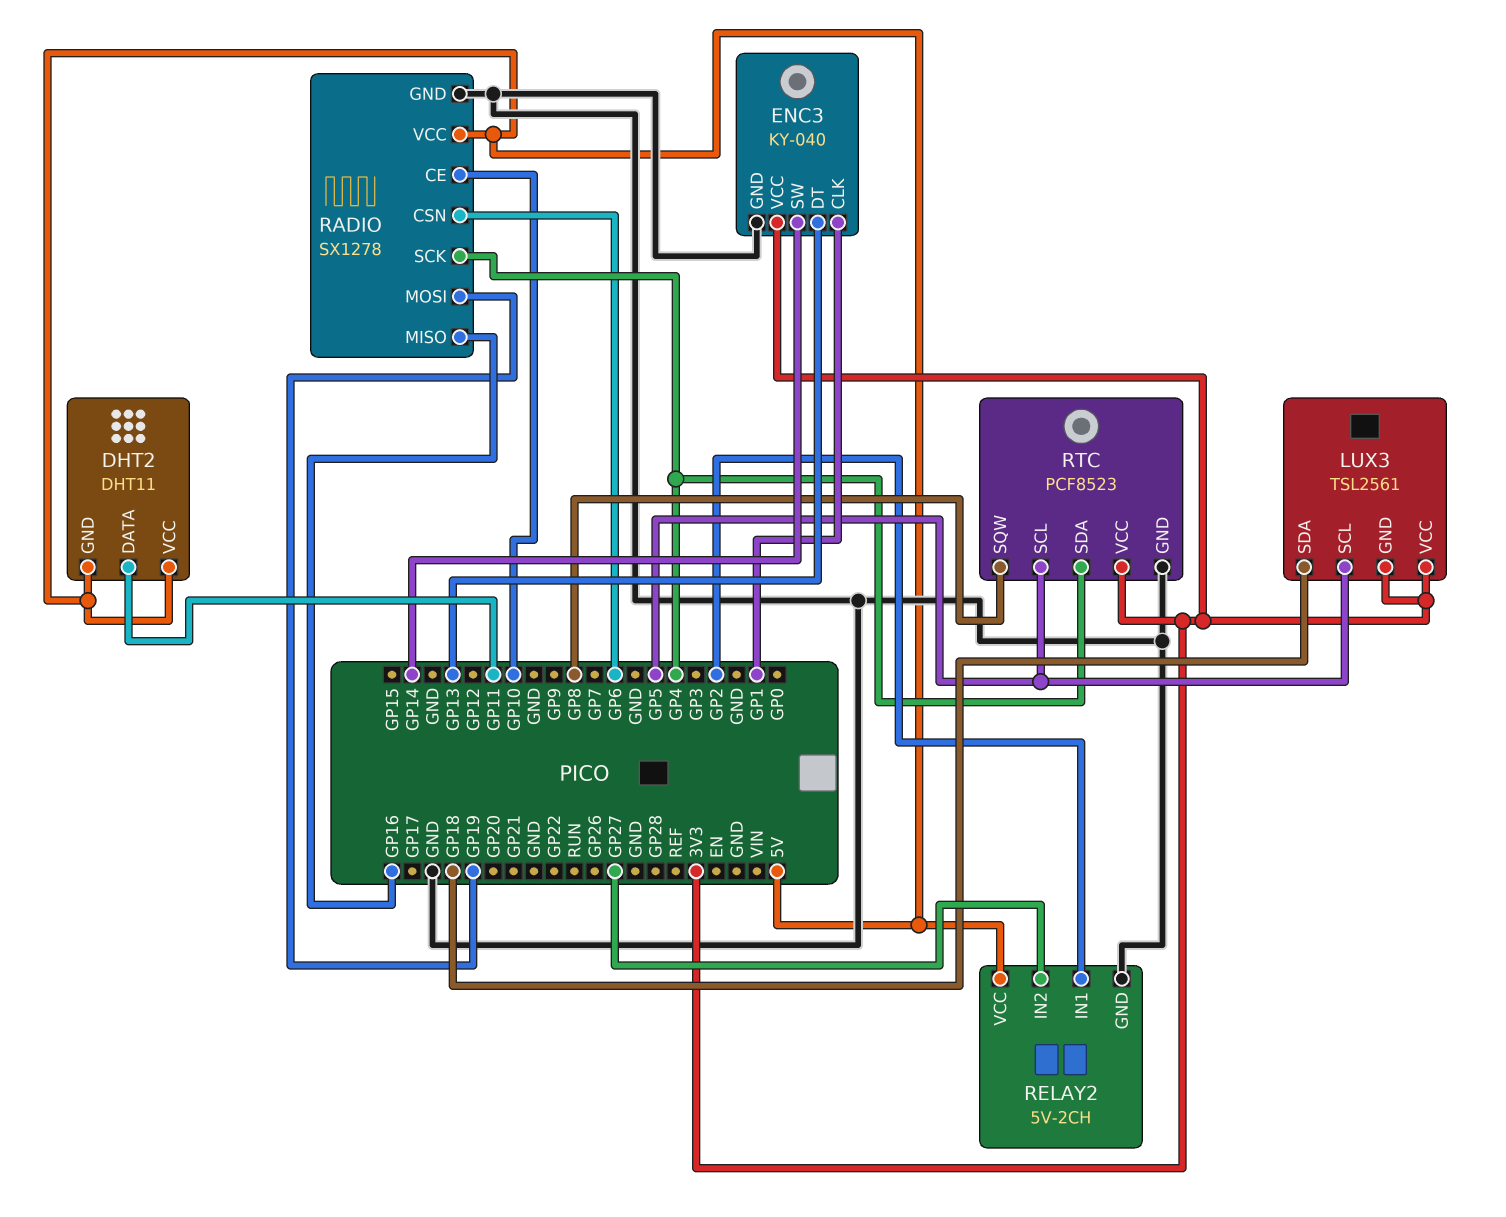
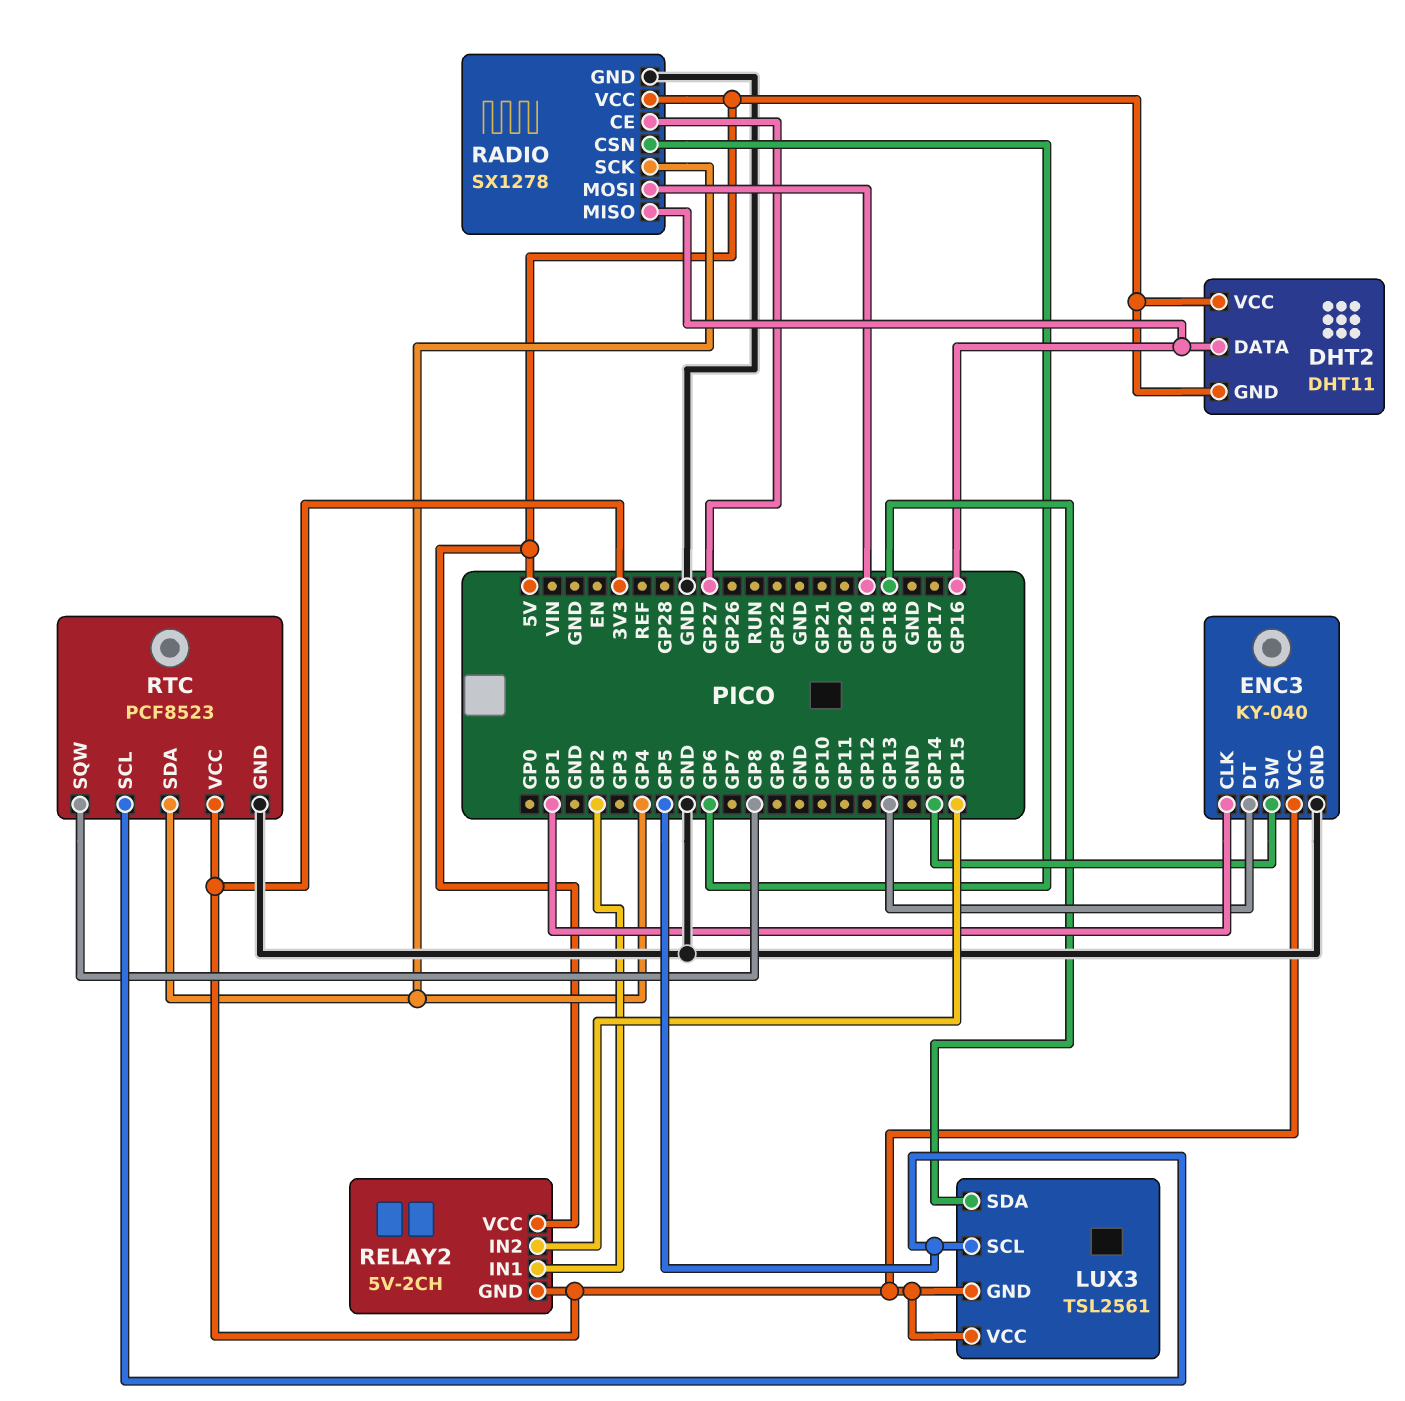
DHT2 pin DATA: GP11 -> GP16
RADIO pin CE: GP10 -> GP27
RELAY2 pin GND: GND -> 3V3
RELAY2 pin IN2: GP27 -> GP15

